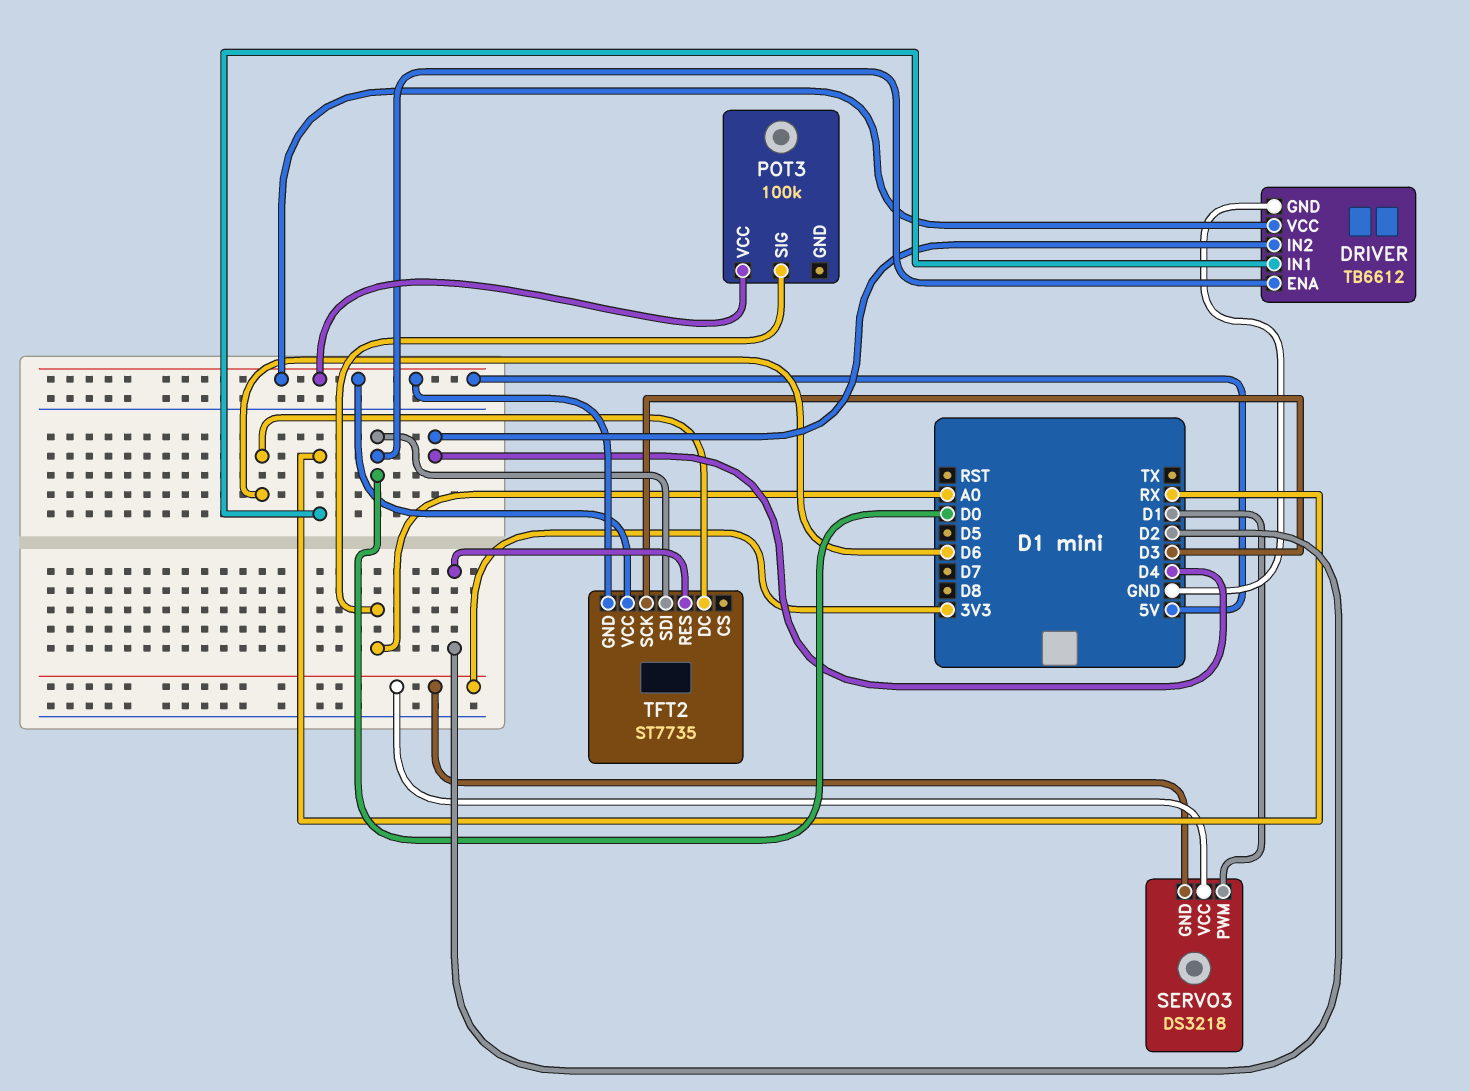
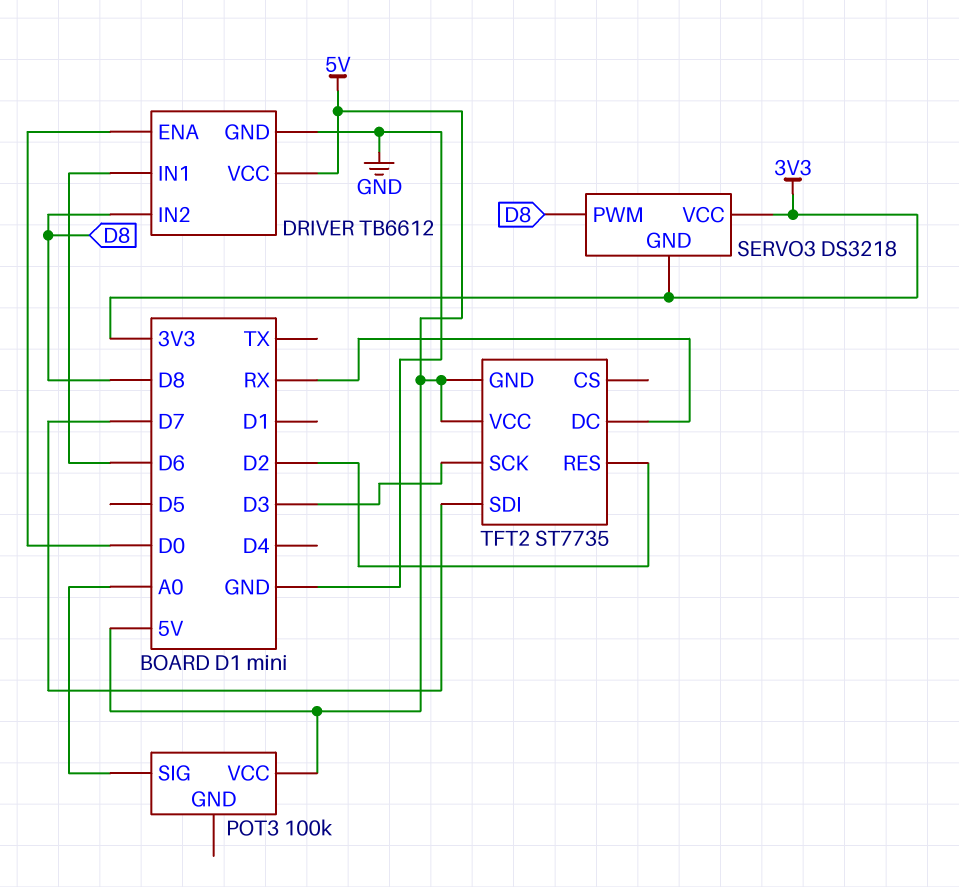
DRIVER pin IN1: RX -> D6
DRIVER pin IN2: D4 -> D8
SERVO3 pin PWM: D1 -> D8
TFT2 pin DC: D6 -> RX
TFT2 pin SDI: D0 -> D7

